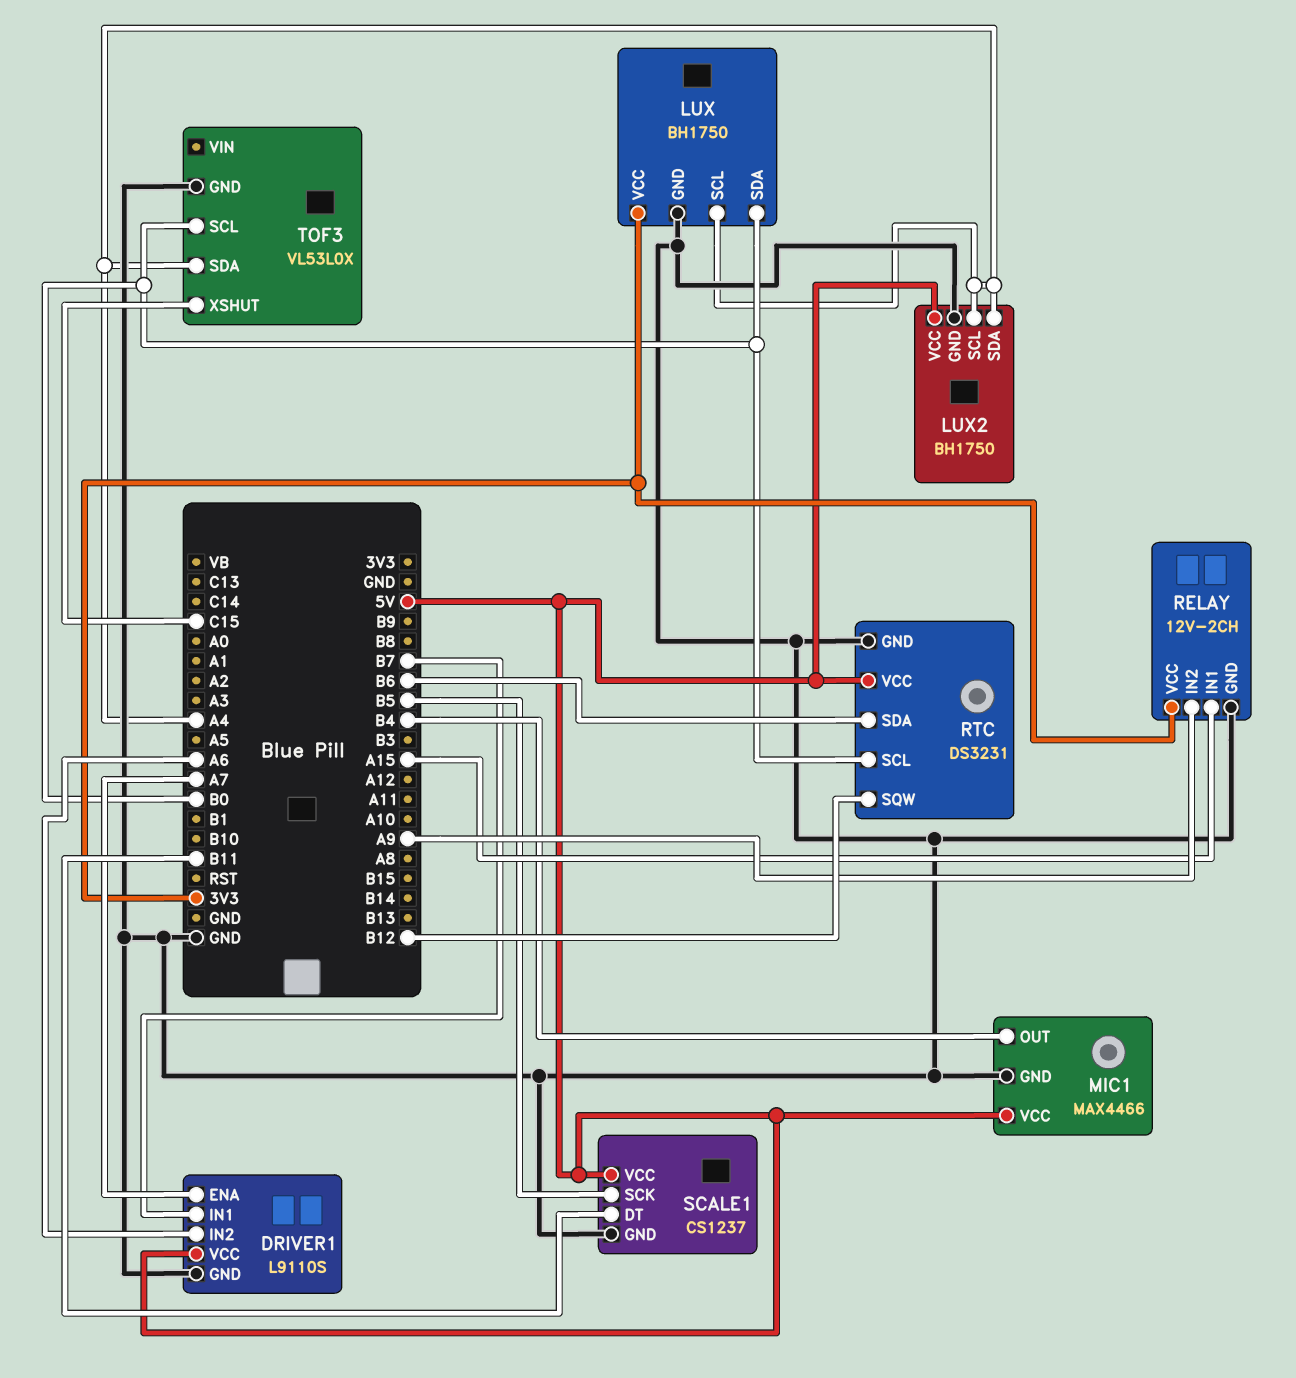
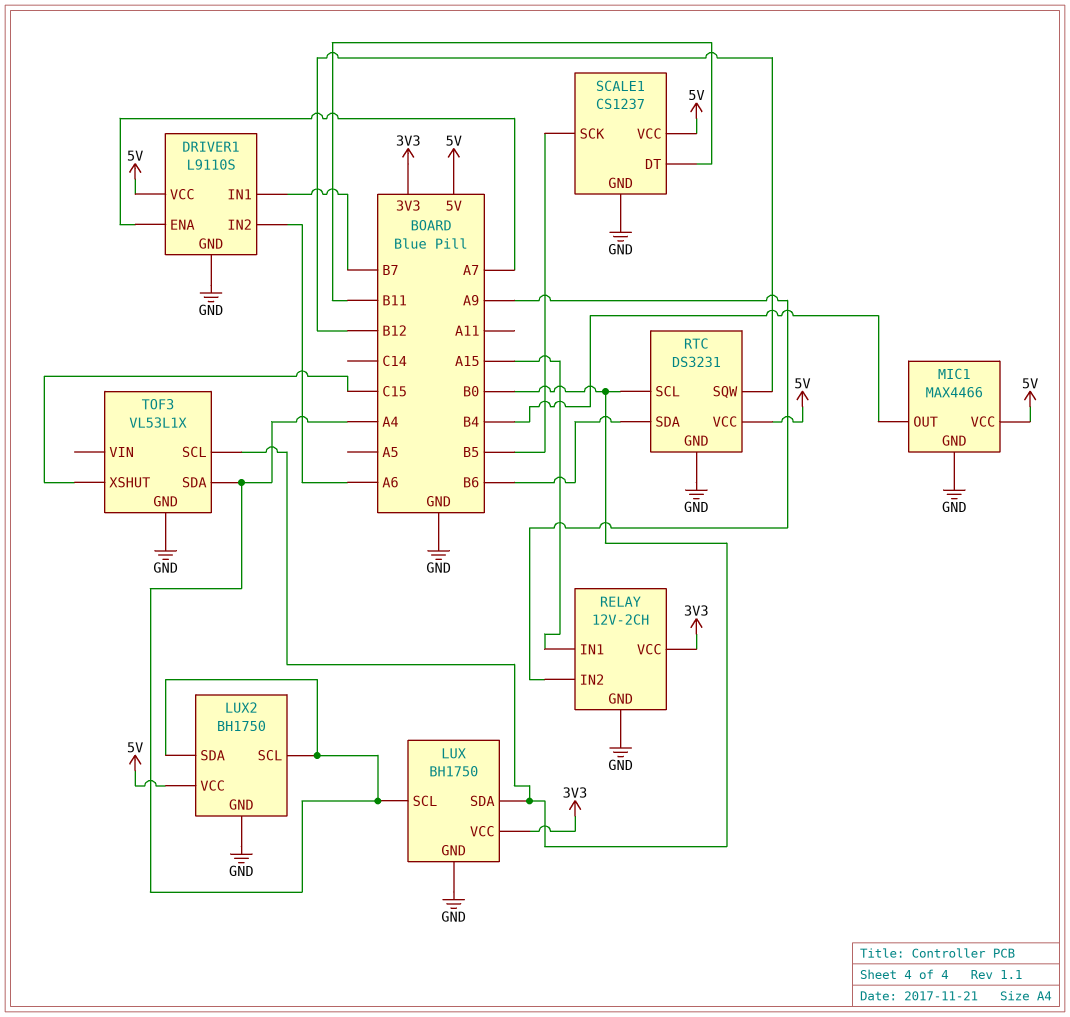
TOF3: VL53L0X -> VL53L1X

